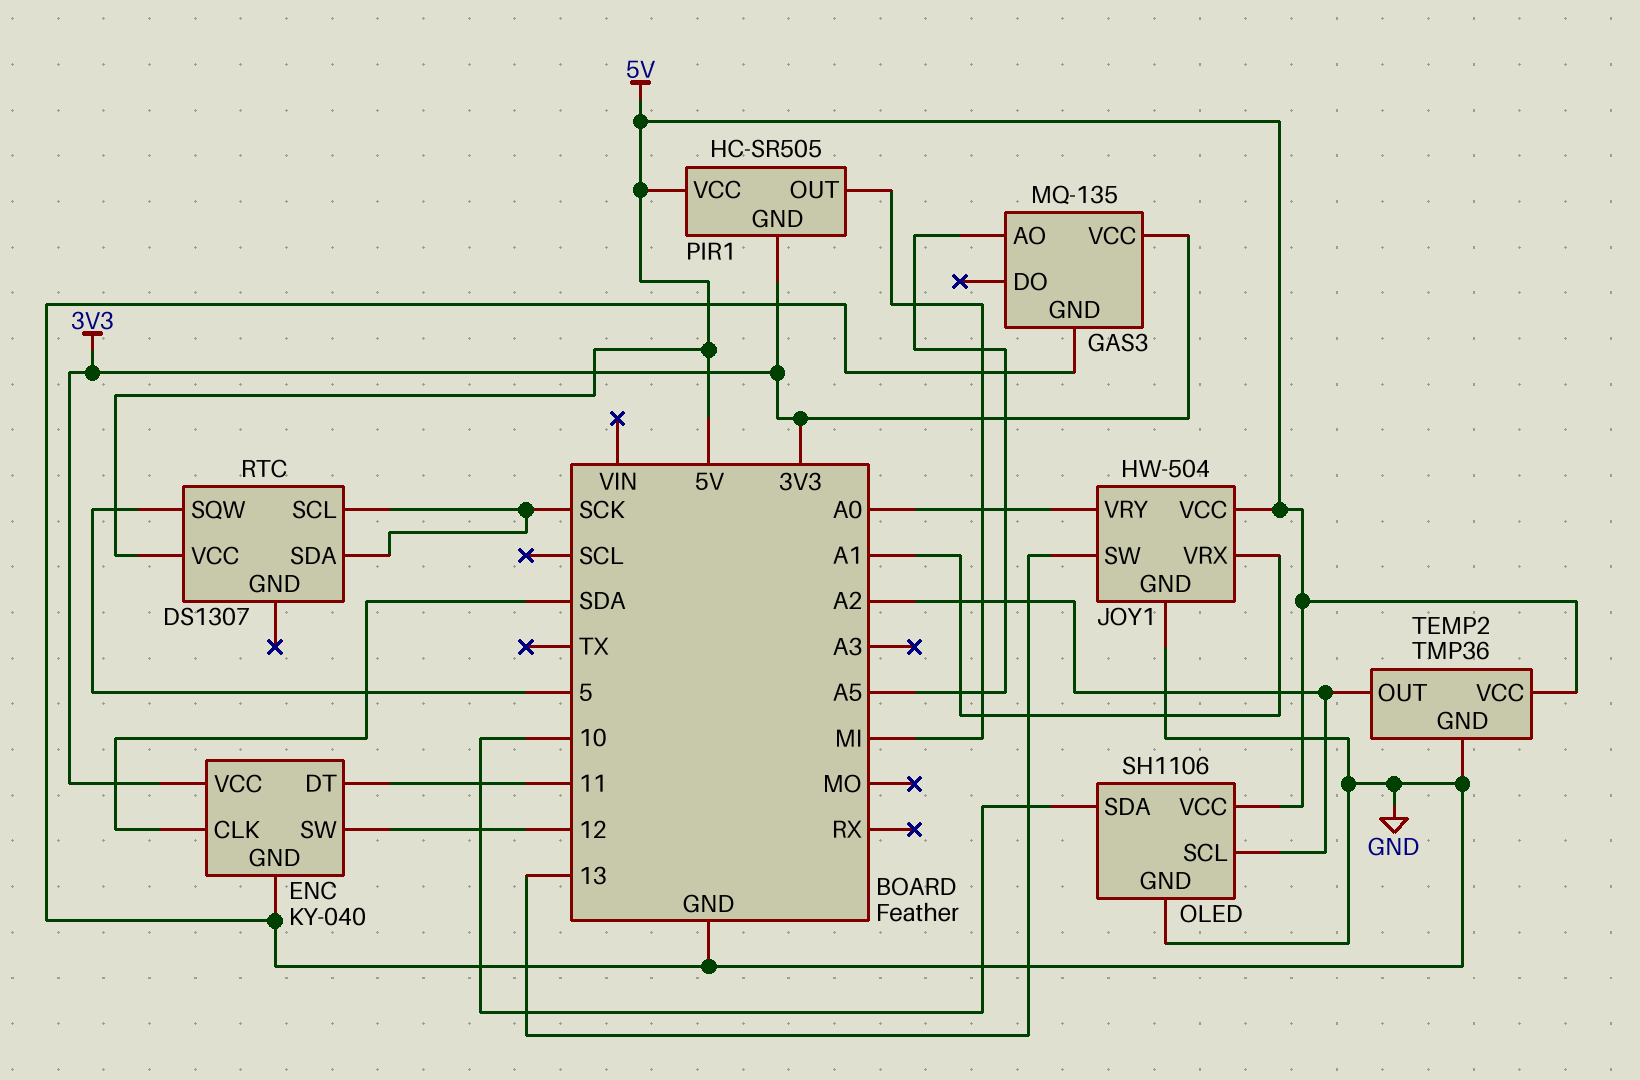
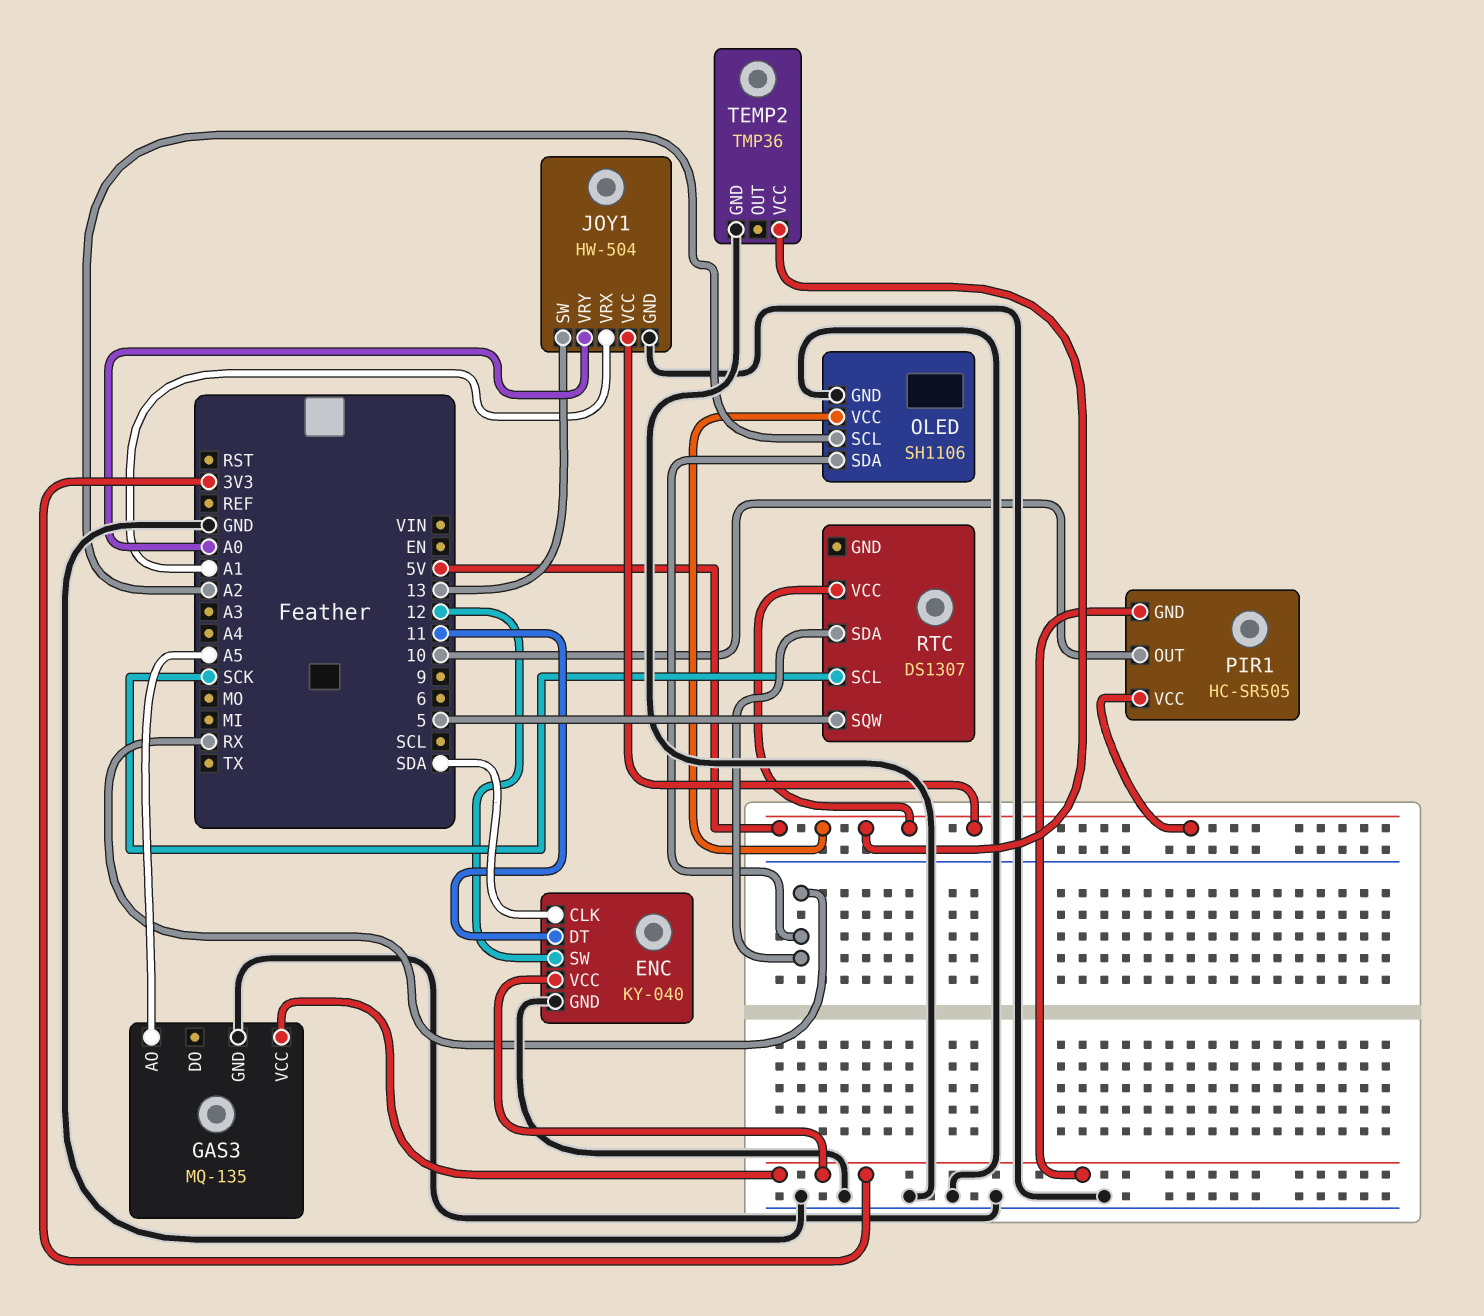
OLED pin SDA: 10 -> RX
PIR1 pin OUT: MI -> 10
RTC pin SDA: SCK -> RX
TEMP2 pin OUT: A2 -> none

